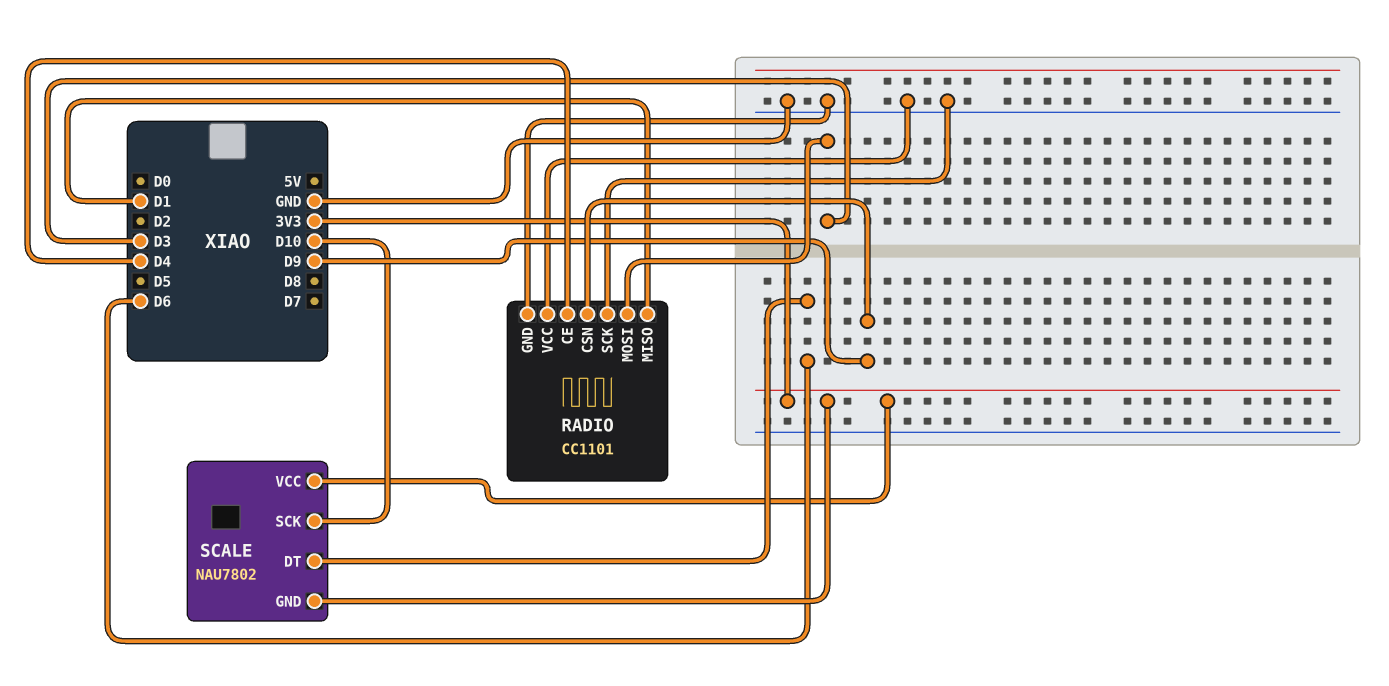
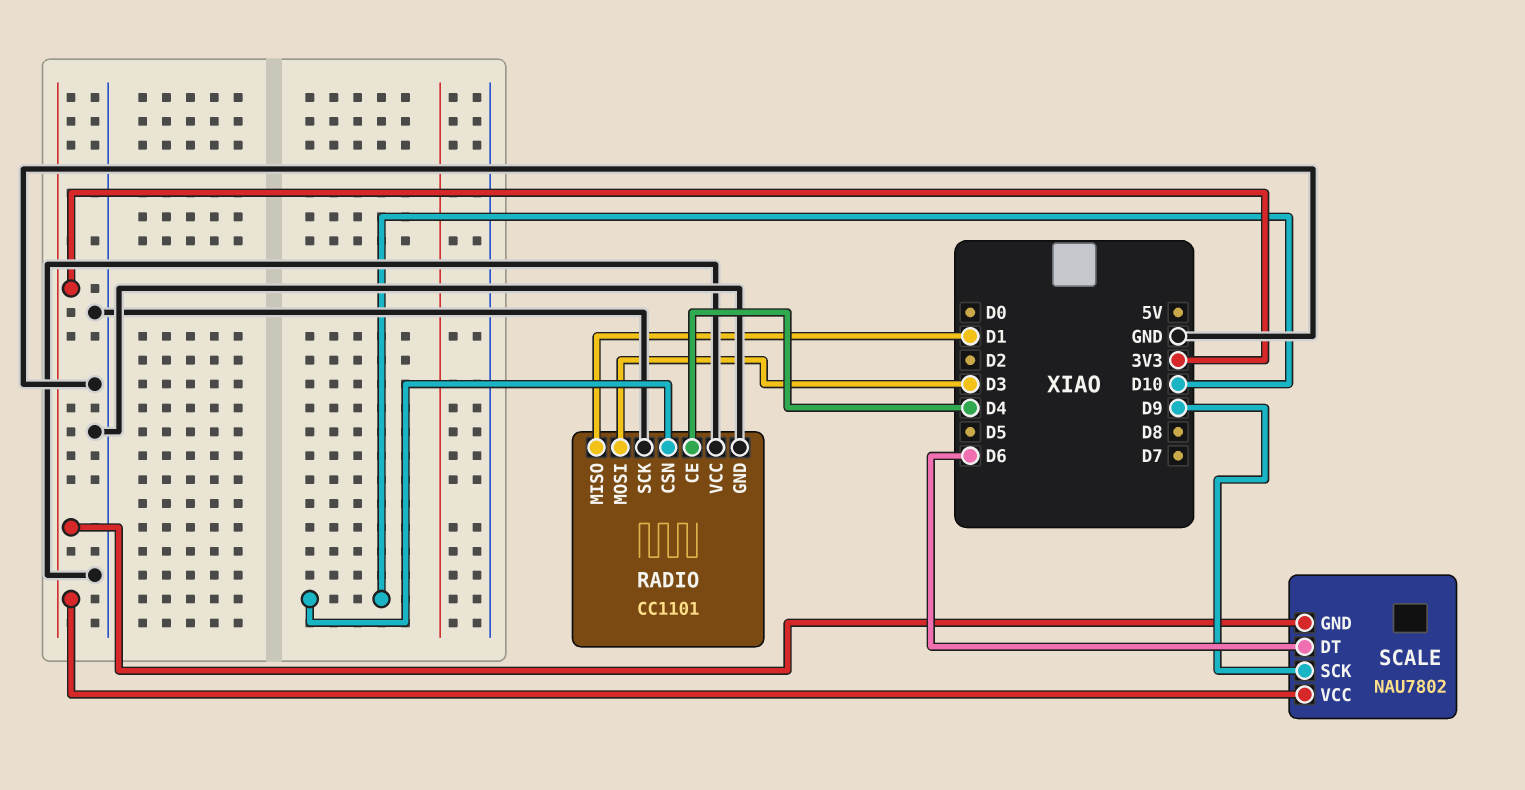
RADIO pin CSN: D9 -> D10
SCALE pin SCK: D10 -> D9

